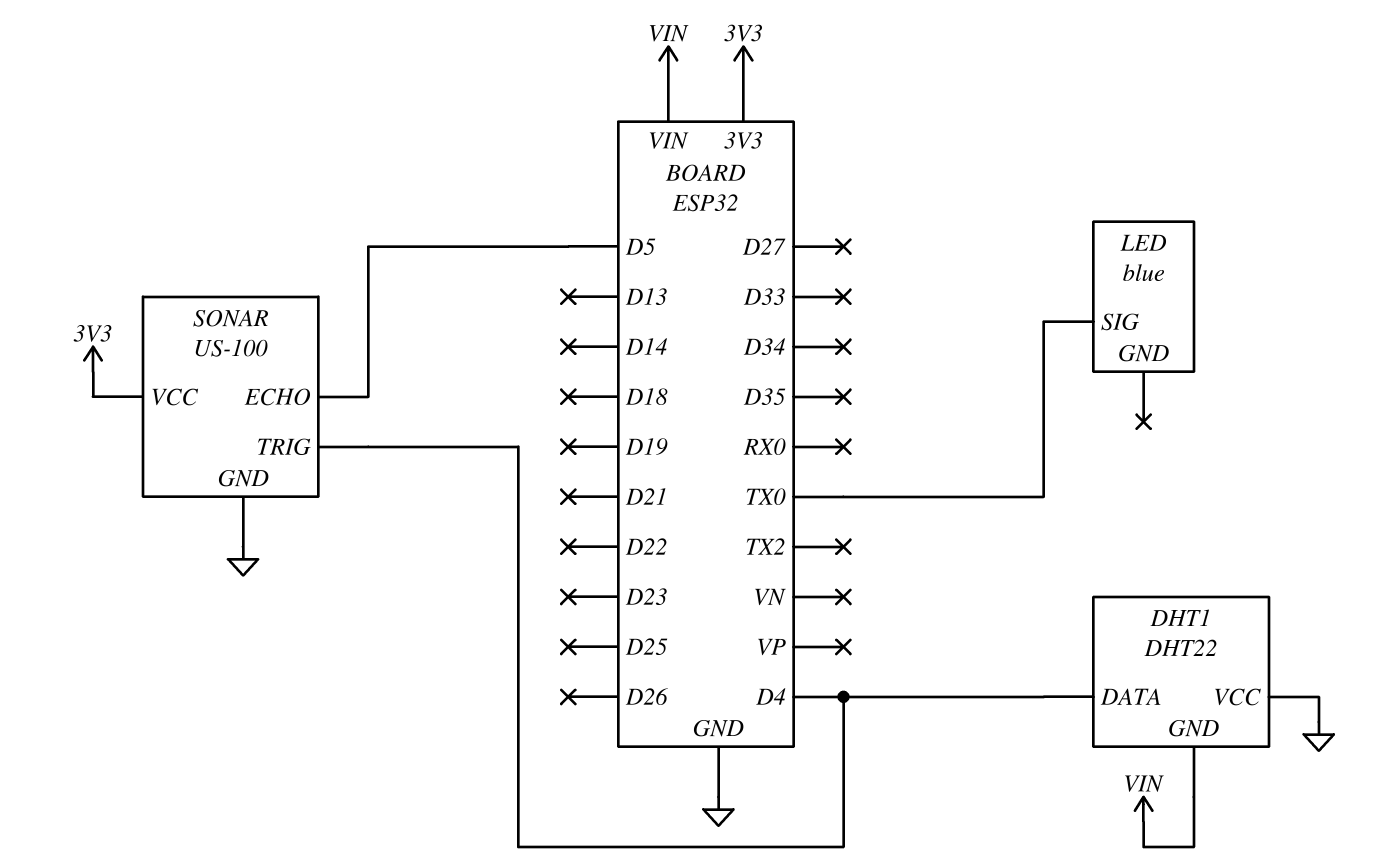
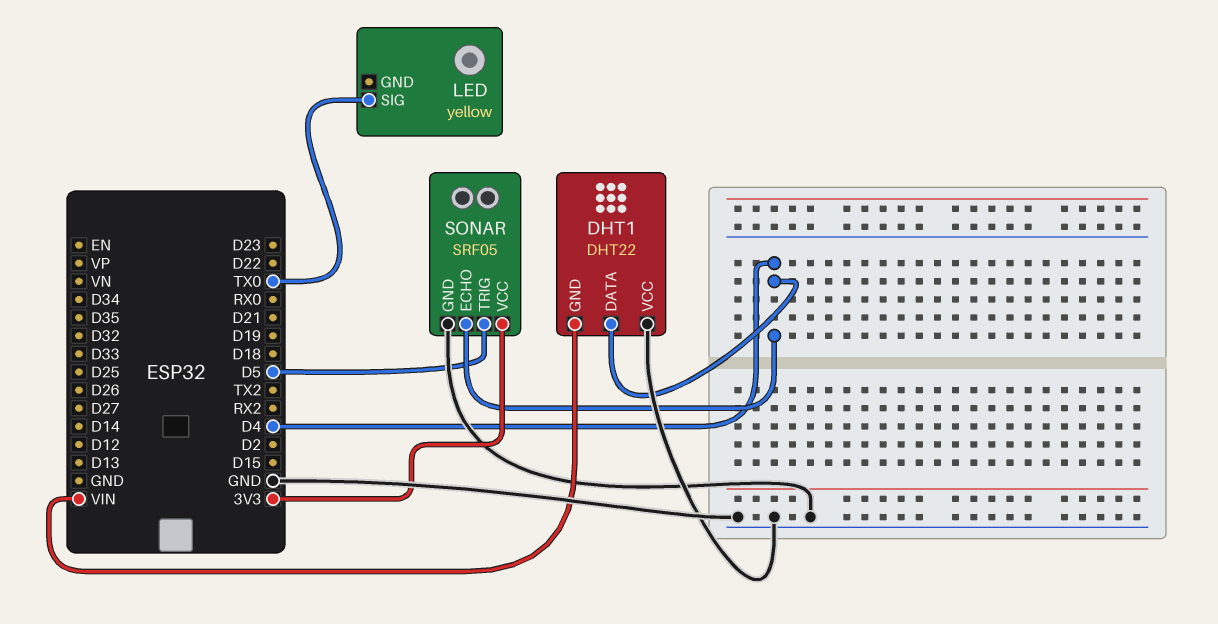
LED: blue -> yellow
SONAR: US-100 -> SRF05
SONAR pin ECHO: D5 -> D4
SONAR pin TRIG: D4 -> D5

